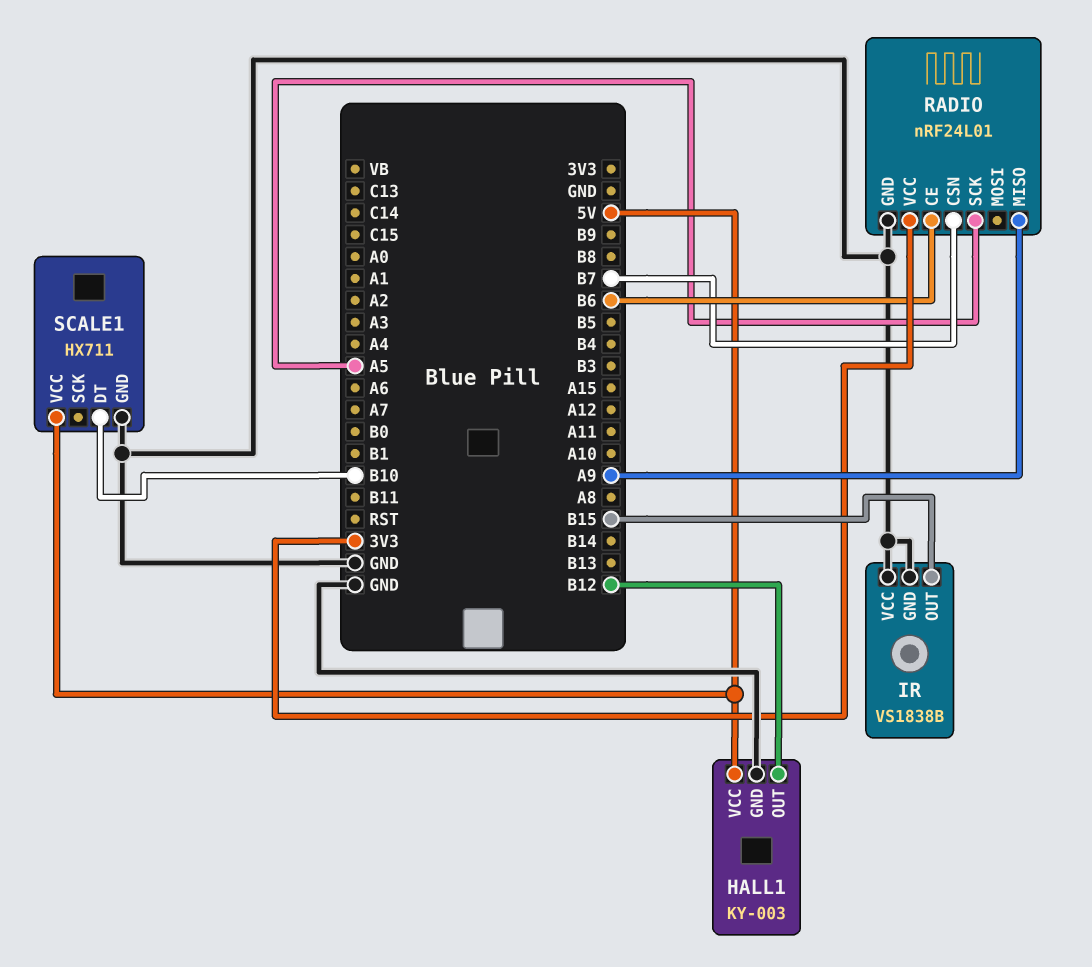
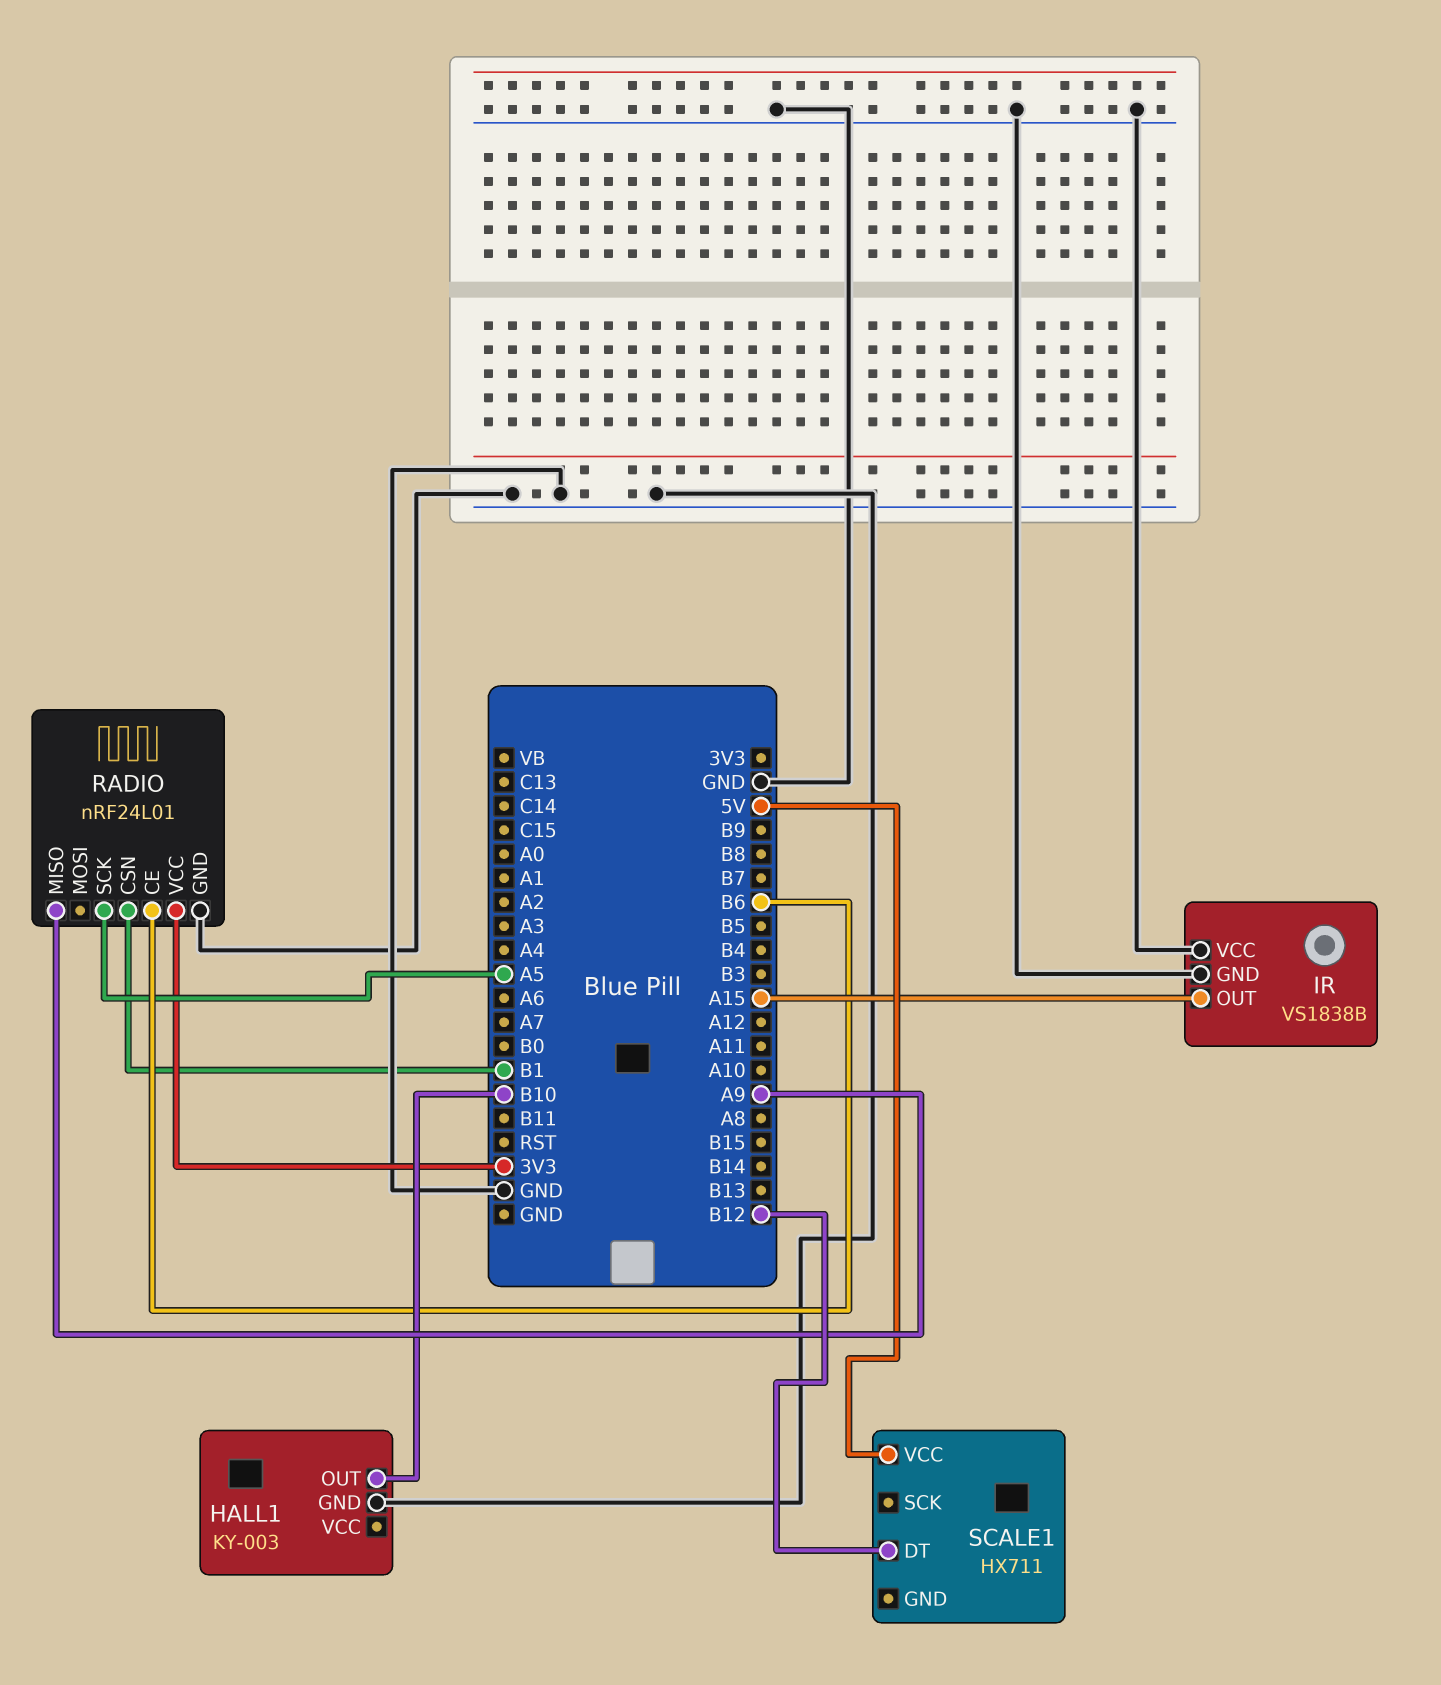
HALL1 pin OUT: B12 -> B10
HALL1 pin VCC: 5V -> none
IR pin OUT: B15 -> A15
RADIO pin CSN: B7 -> B1
SCALE1 pin DT: B10 -> B12
SCALE1 pin GND: GND -> none

